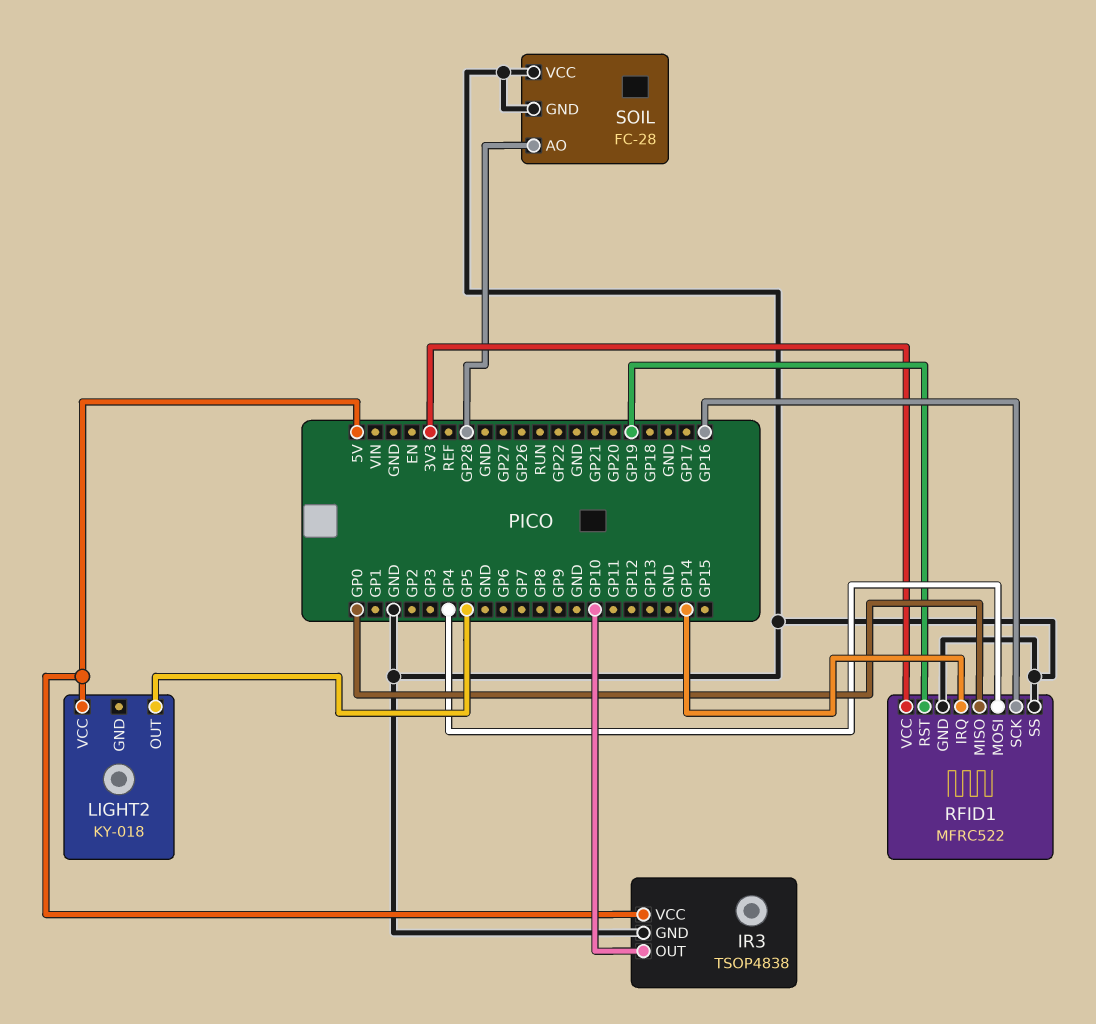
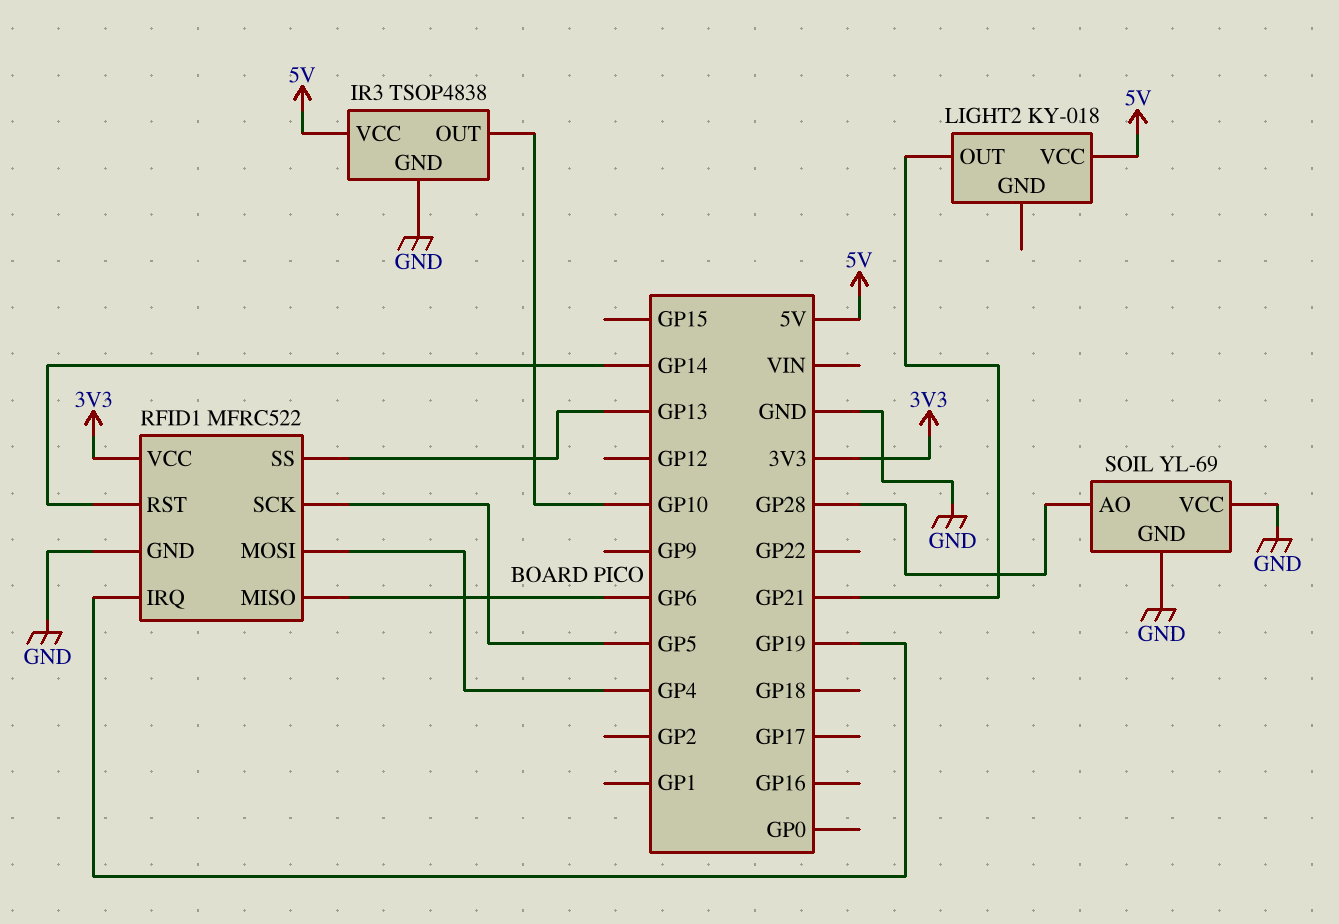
LIGHT2 pin OUT: GP5 -> GP21
RFID1 pin IRQ: GP14 -> GP19
RFID1 pin MISO: GP0 -> GP6
RFID1 pin RST: GP19 -> GP14
RFID1 pin SCK: GP16 -> GP5
RFID1 pin SS: GND -> GP13
SOIL: FC-28 -> YL-69

